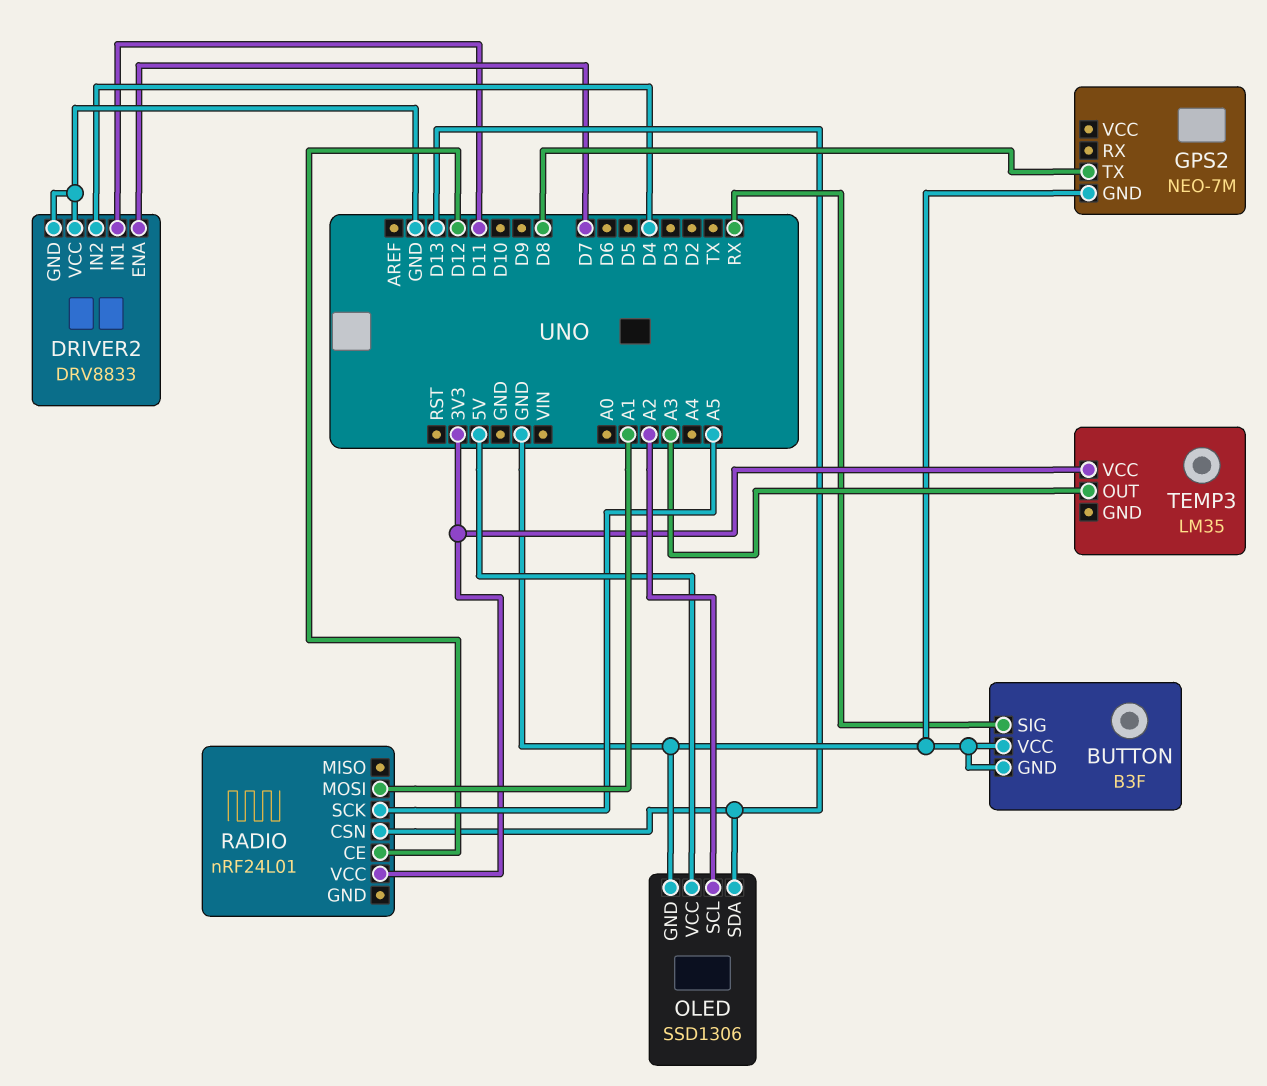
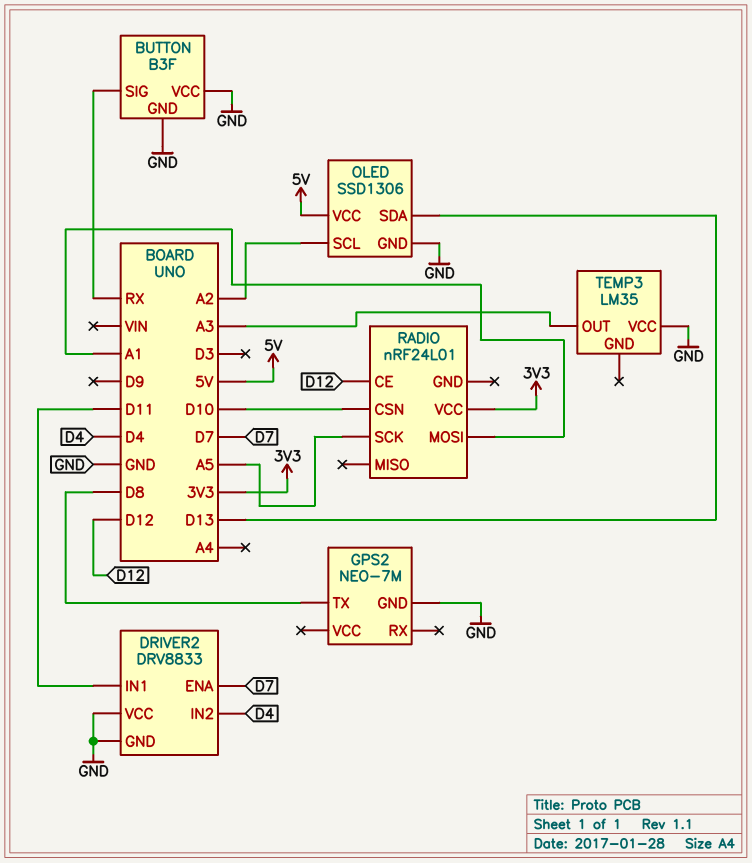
RADIO pin CSN: D13 -> D10
TEMP3 pin VCC: 3V3 -> GND

